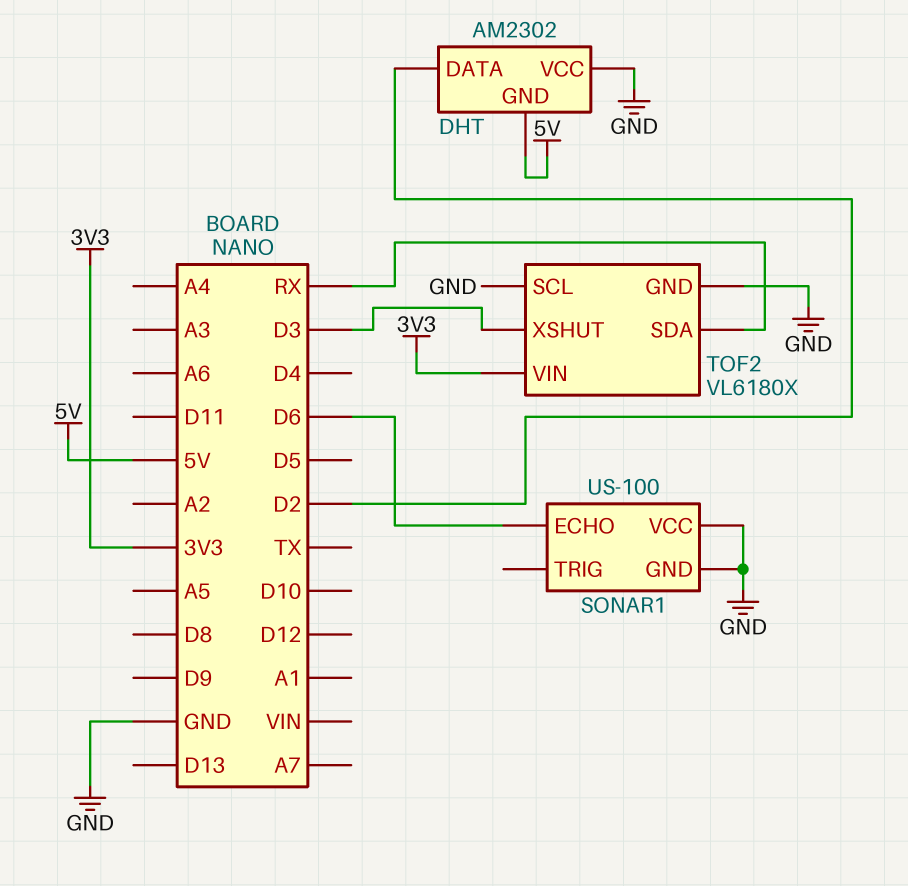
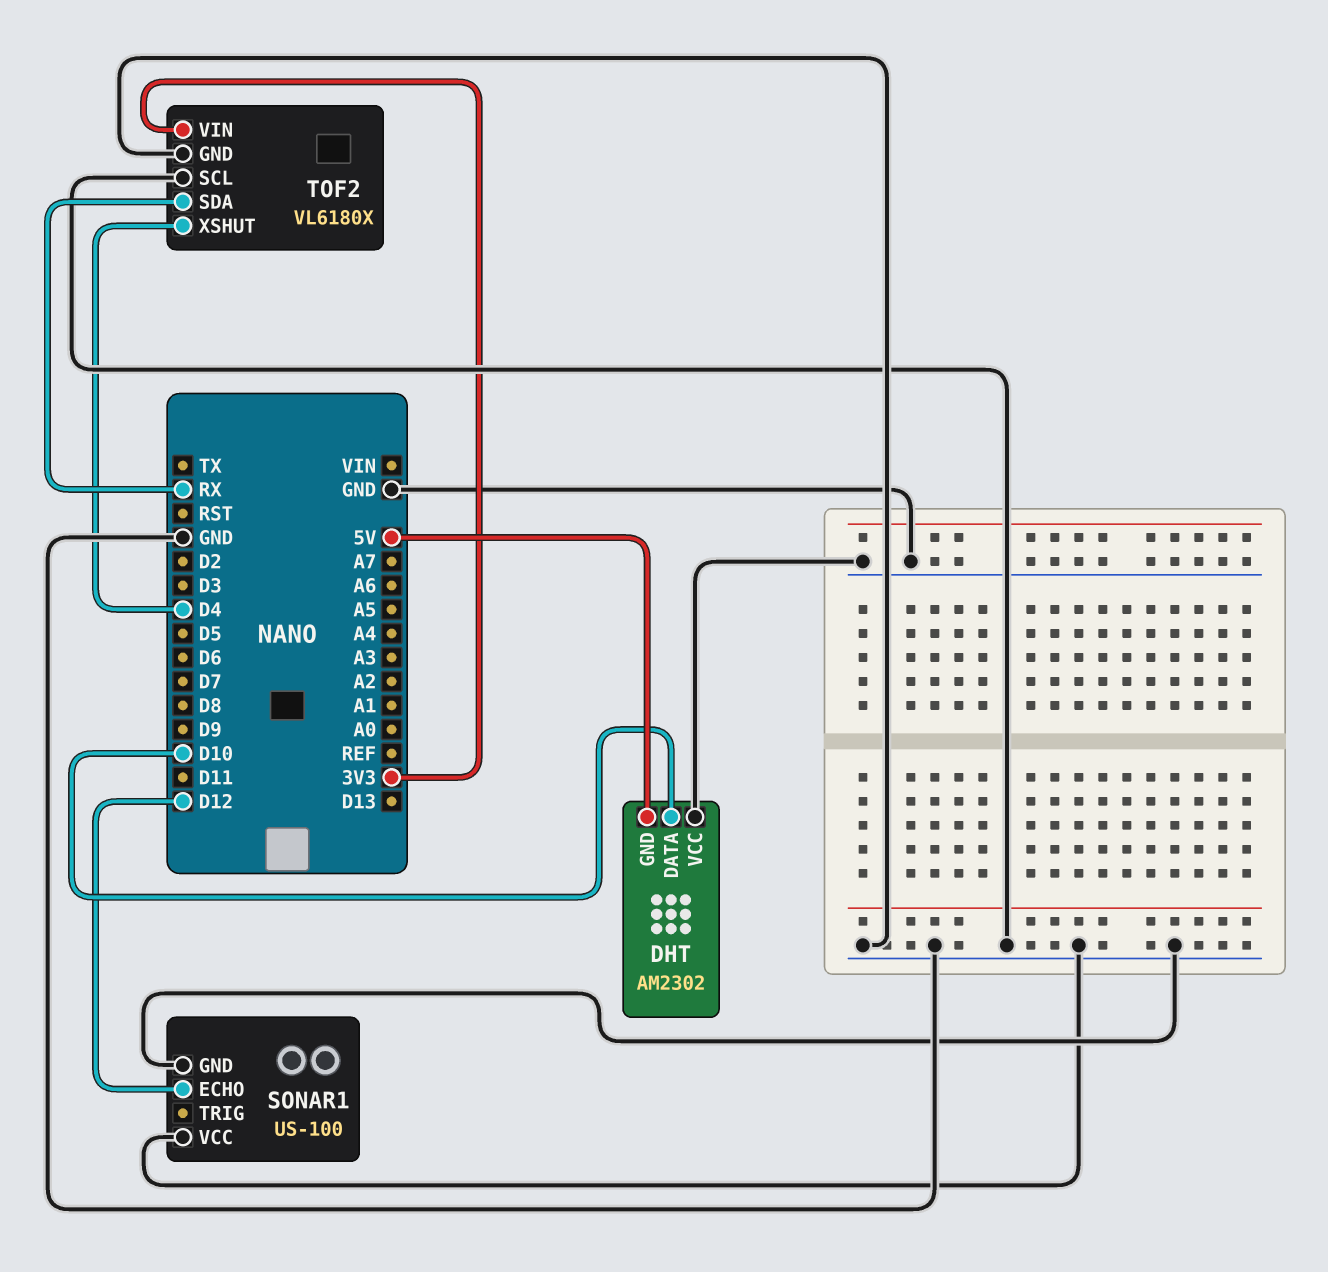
DHT pin DATA: D2 -> D10
SONAR1 pin ECHO: D6 -> D12
TOF2 pin XSHUT: D3 -> D4

